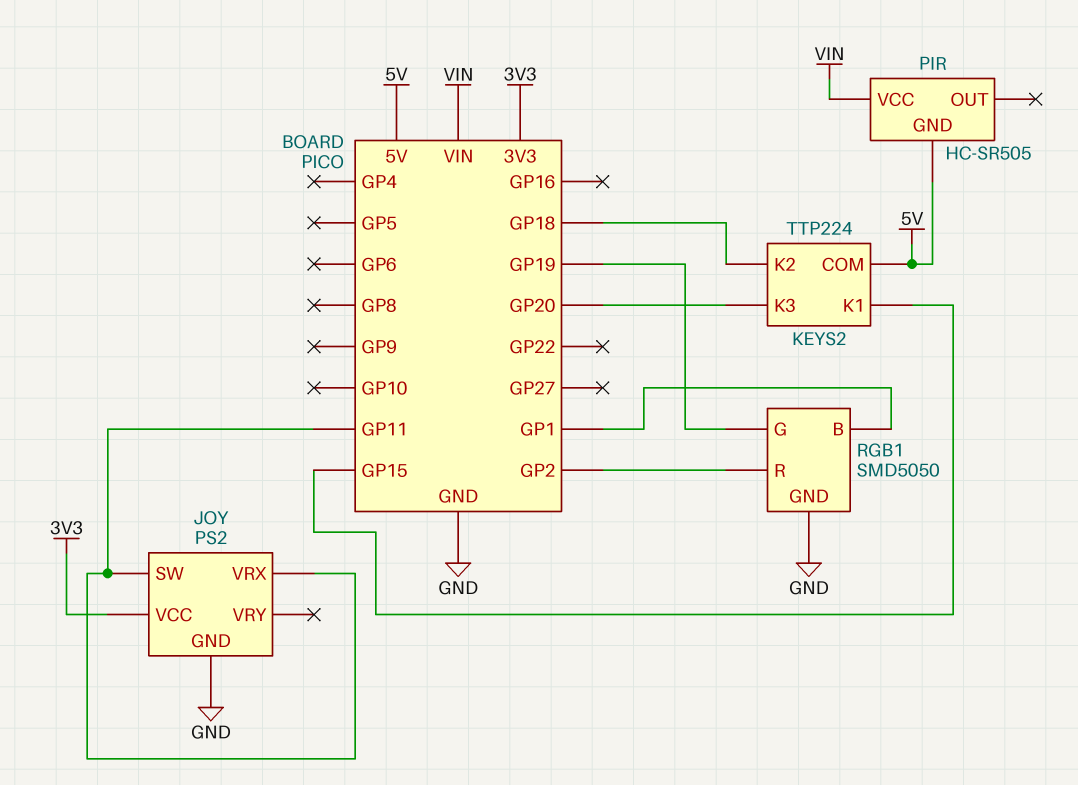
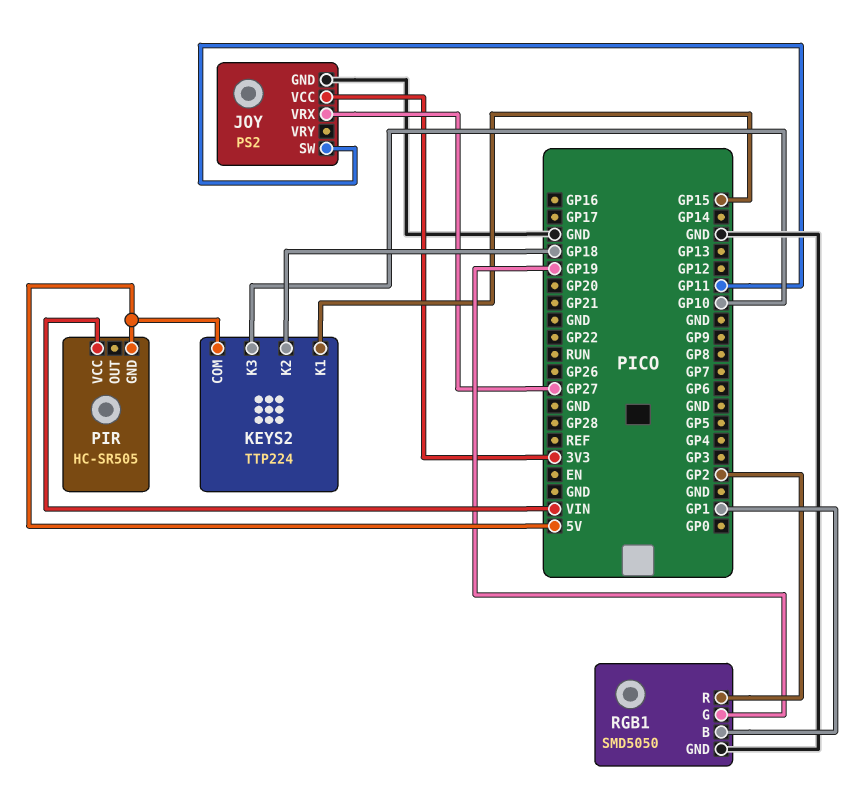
JOY pin VRX: GP11 -> GP27
KEYS2 pin K3: GP20 -> GP10

